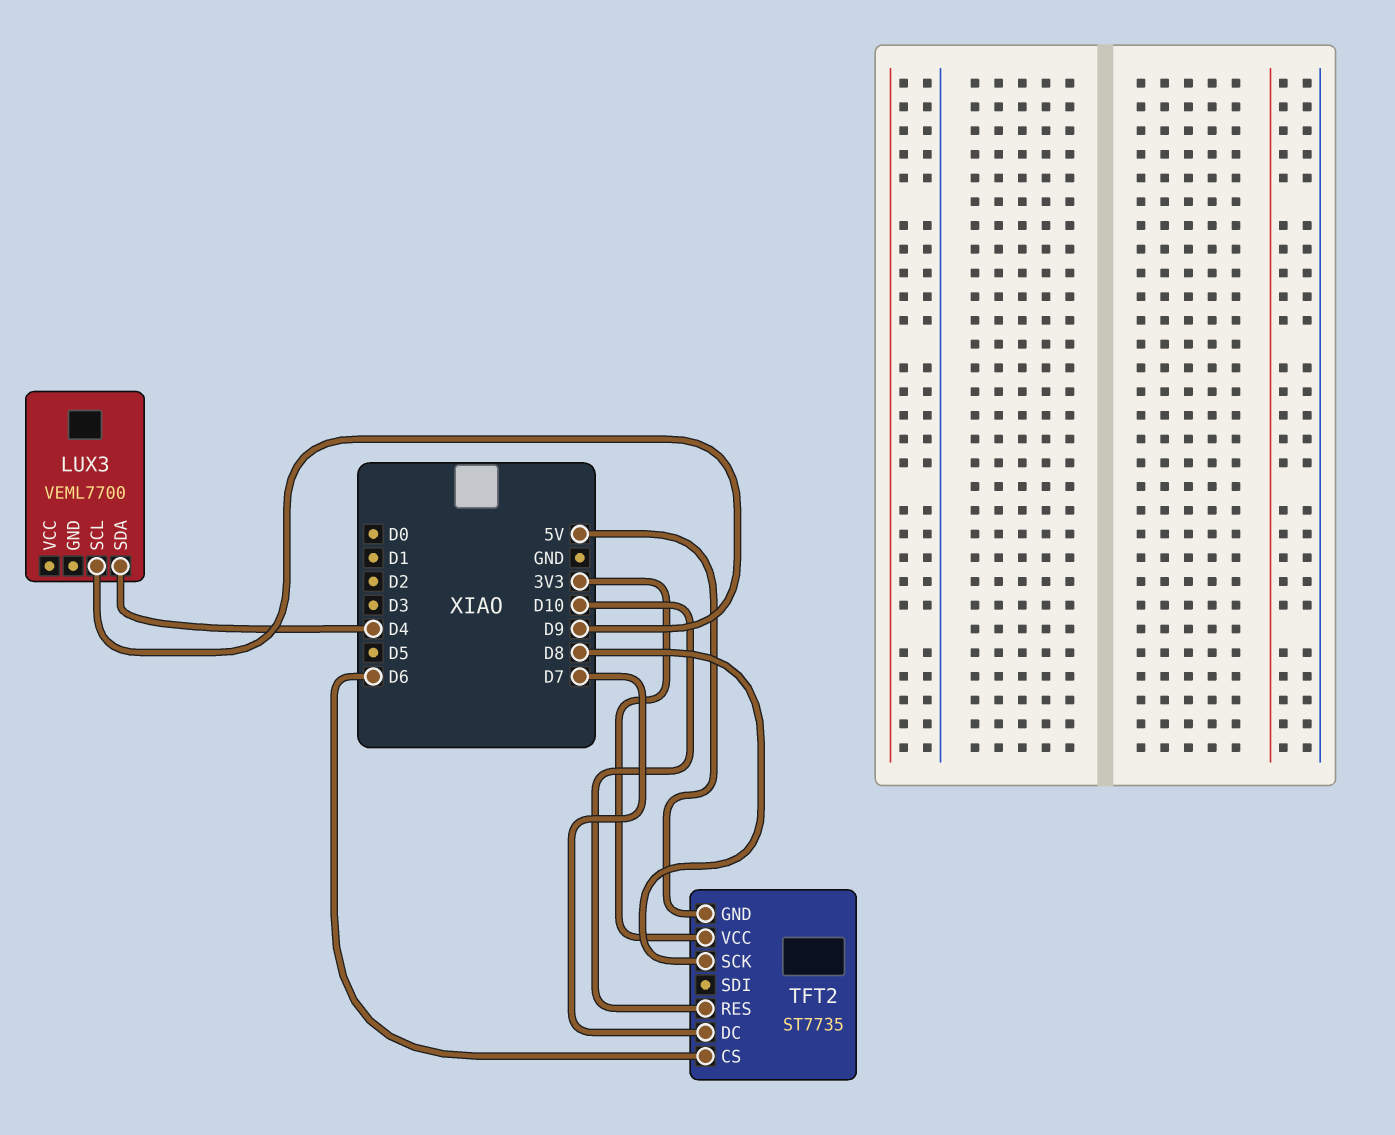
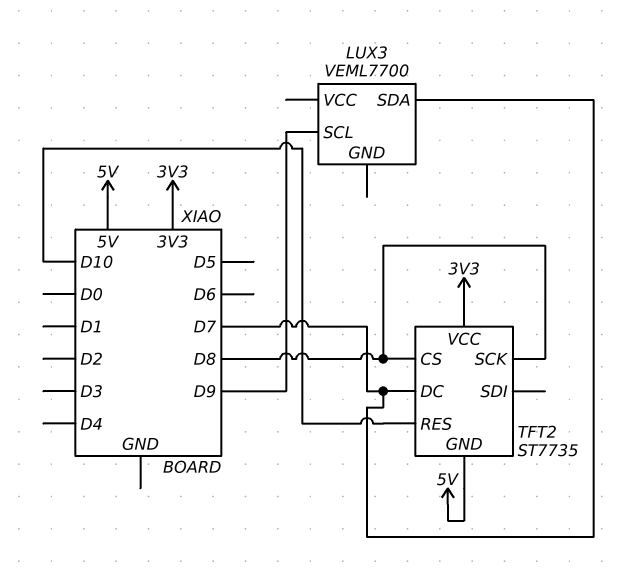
LUX3 pin SDA: D4 -> D7
TFT2 pin CS: D6 -> D8

